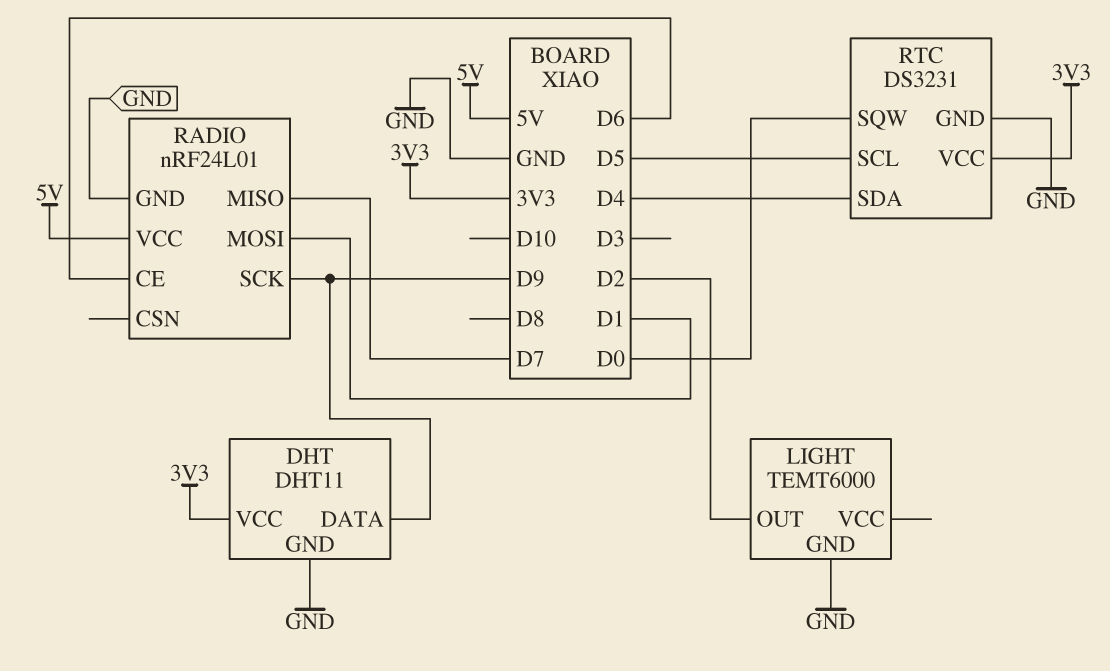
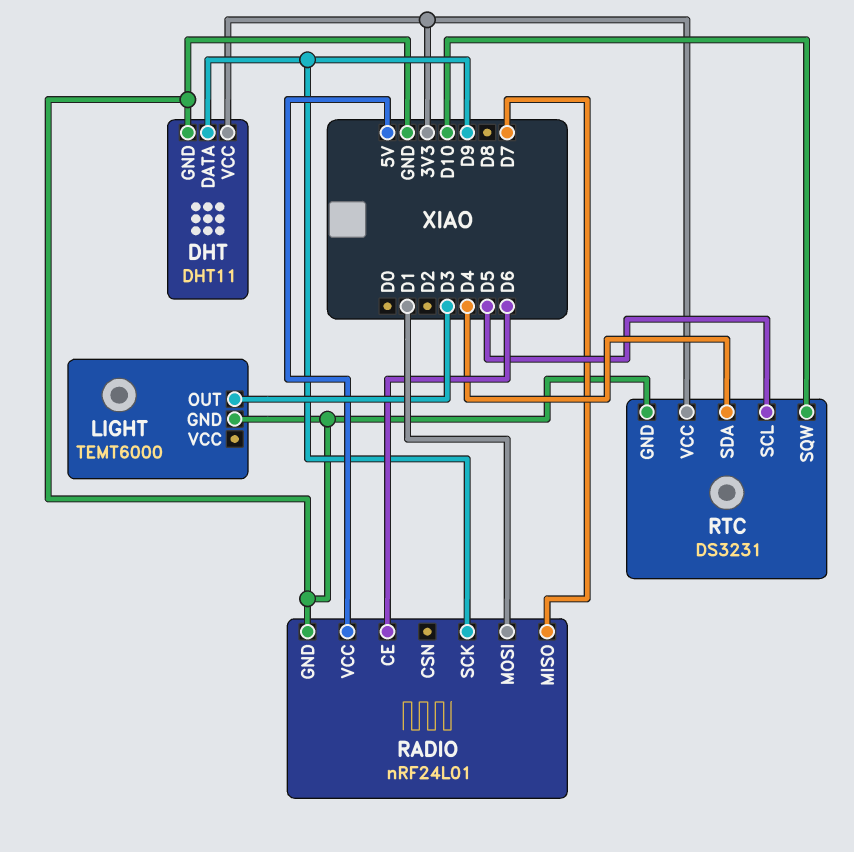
LIGHT pin OUT: D2 -> D3
RTC pin SQW: D0 -> D10

